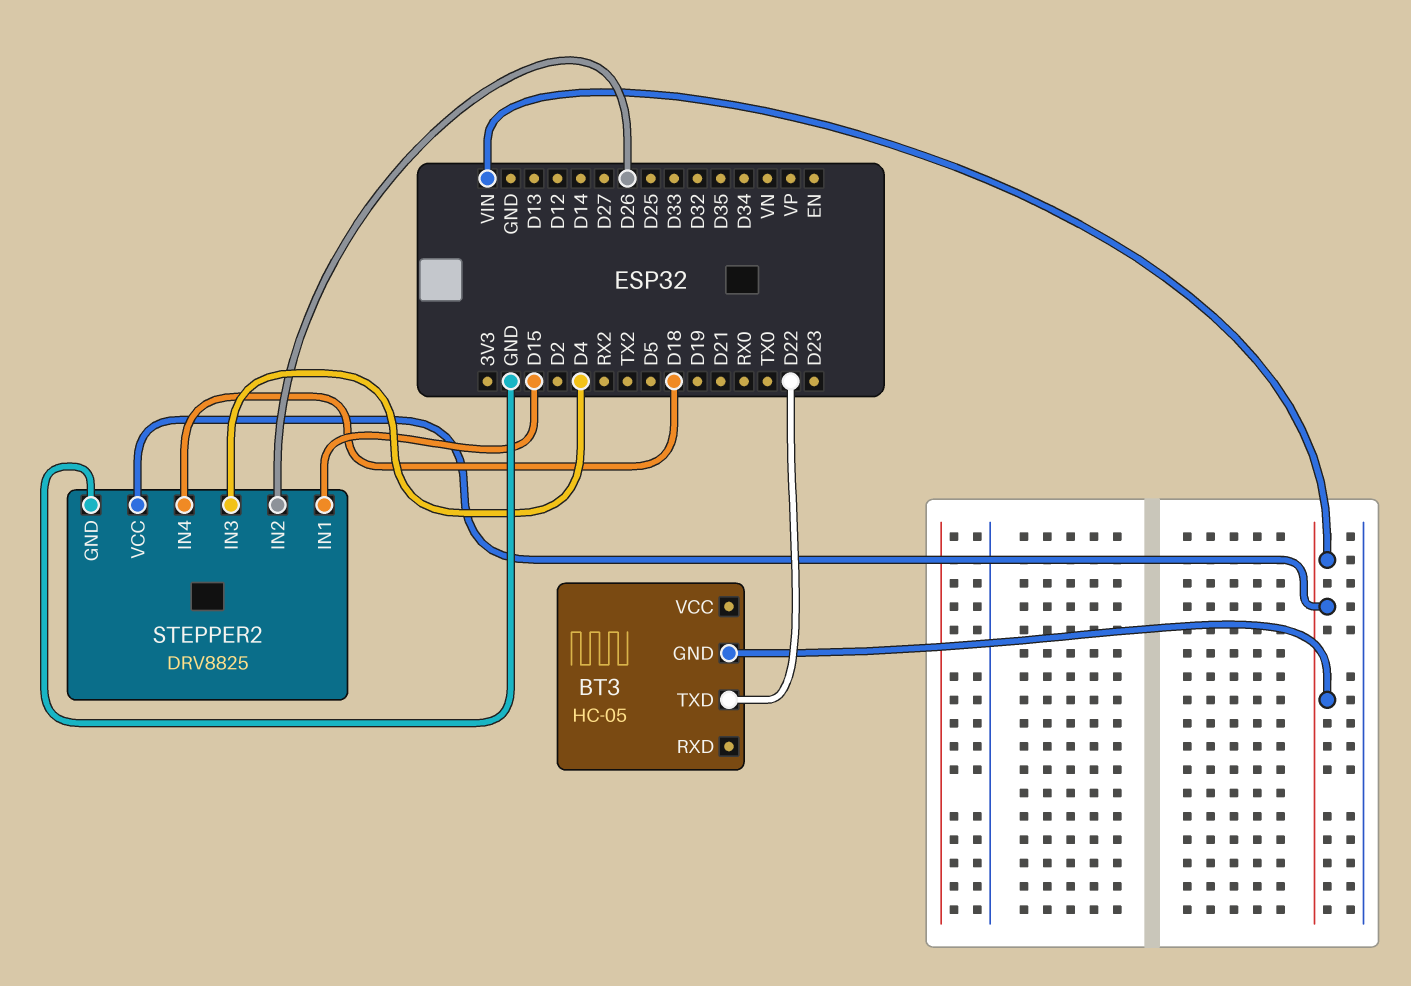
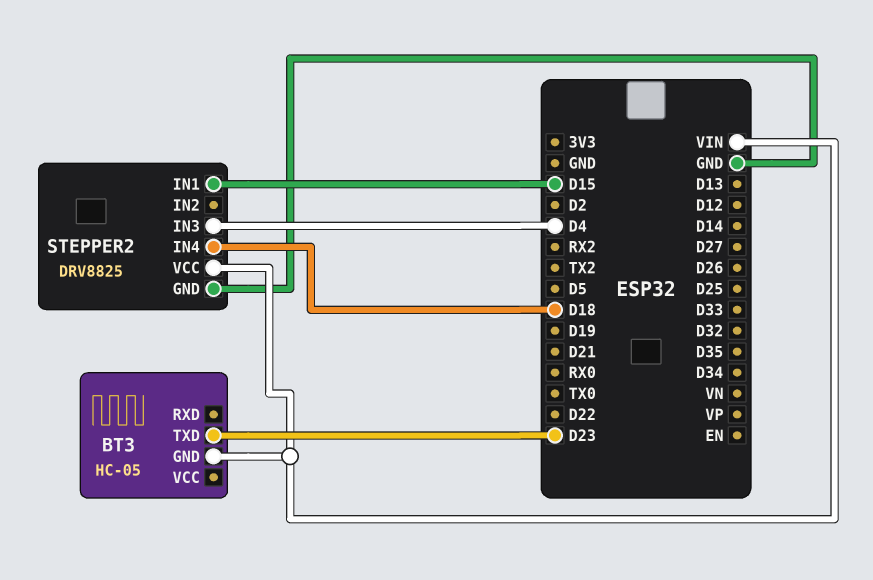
BT3 pin TXD: D22 -> D23
STEPPER2 pin IN2: D26 -> none

